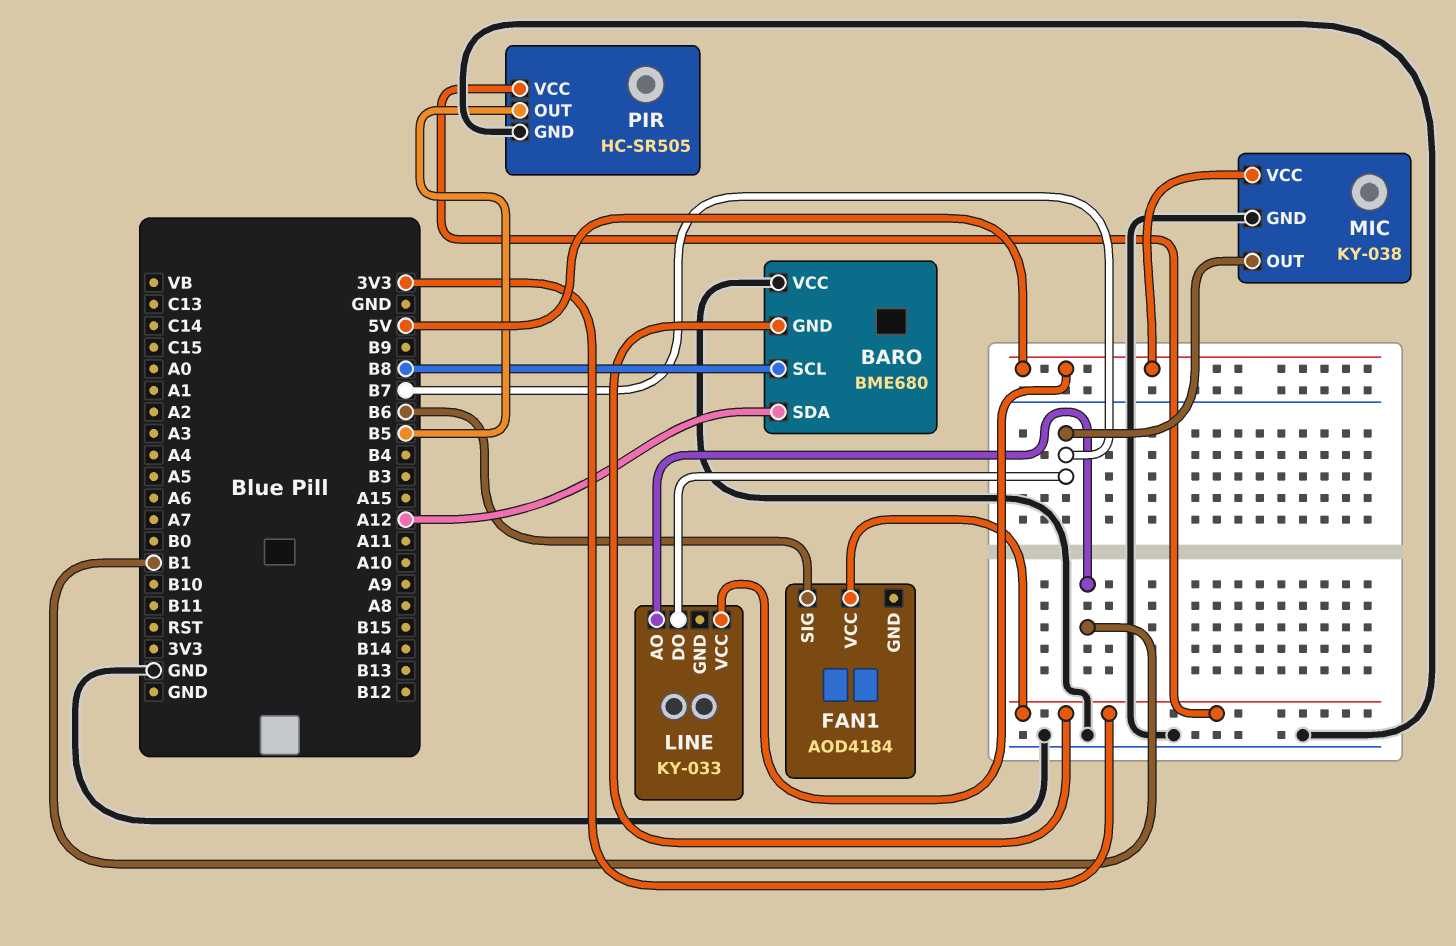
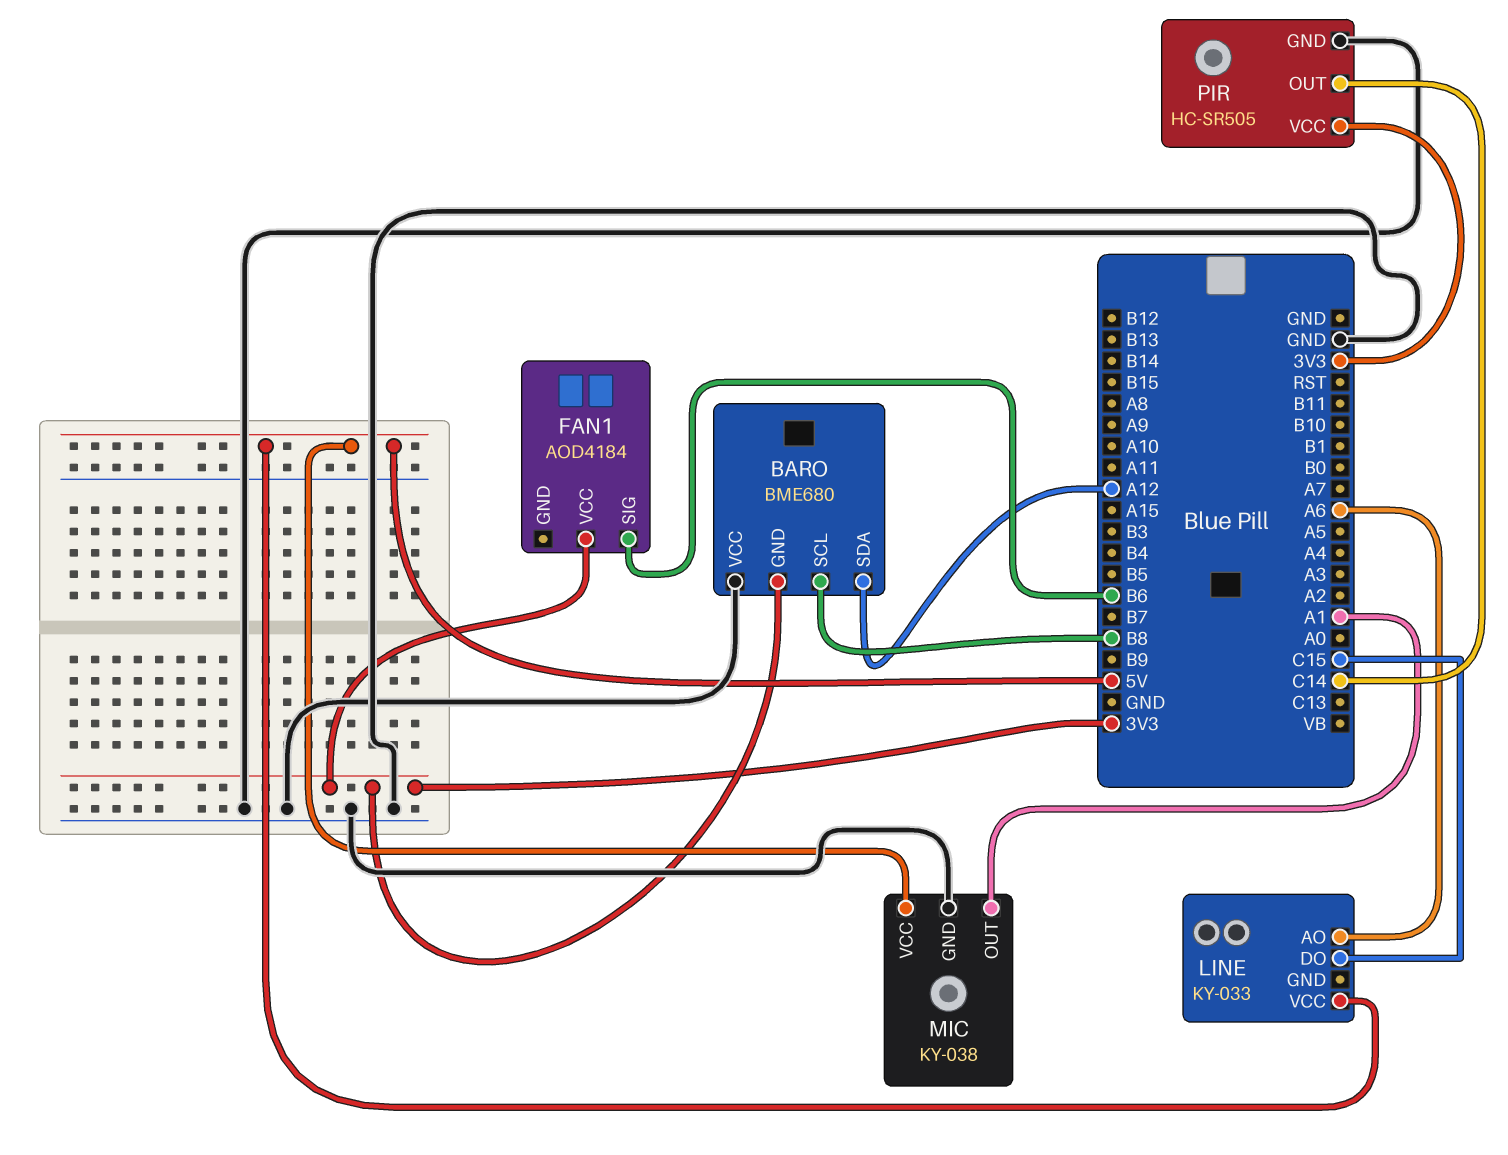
LINE pin AO: B1 -> A6
LINE pin DO: B7 -> C15
MIC pin OUT: B7 -> A1
PIR pin OUT: B5 -> C14

